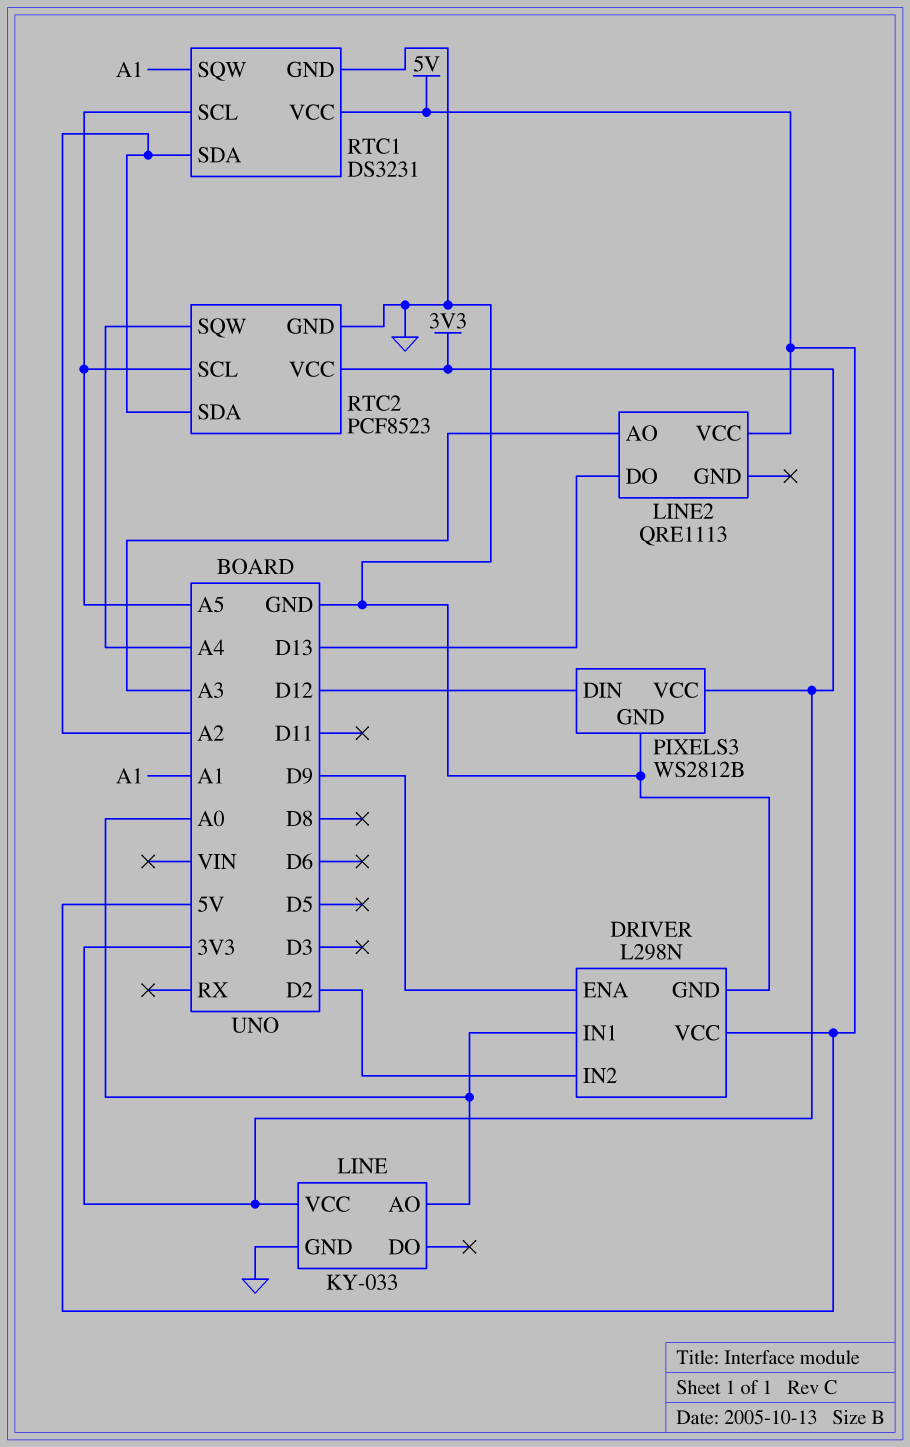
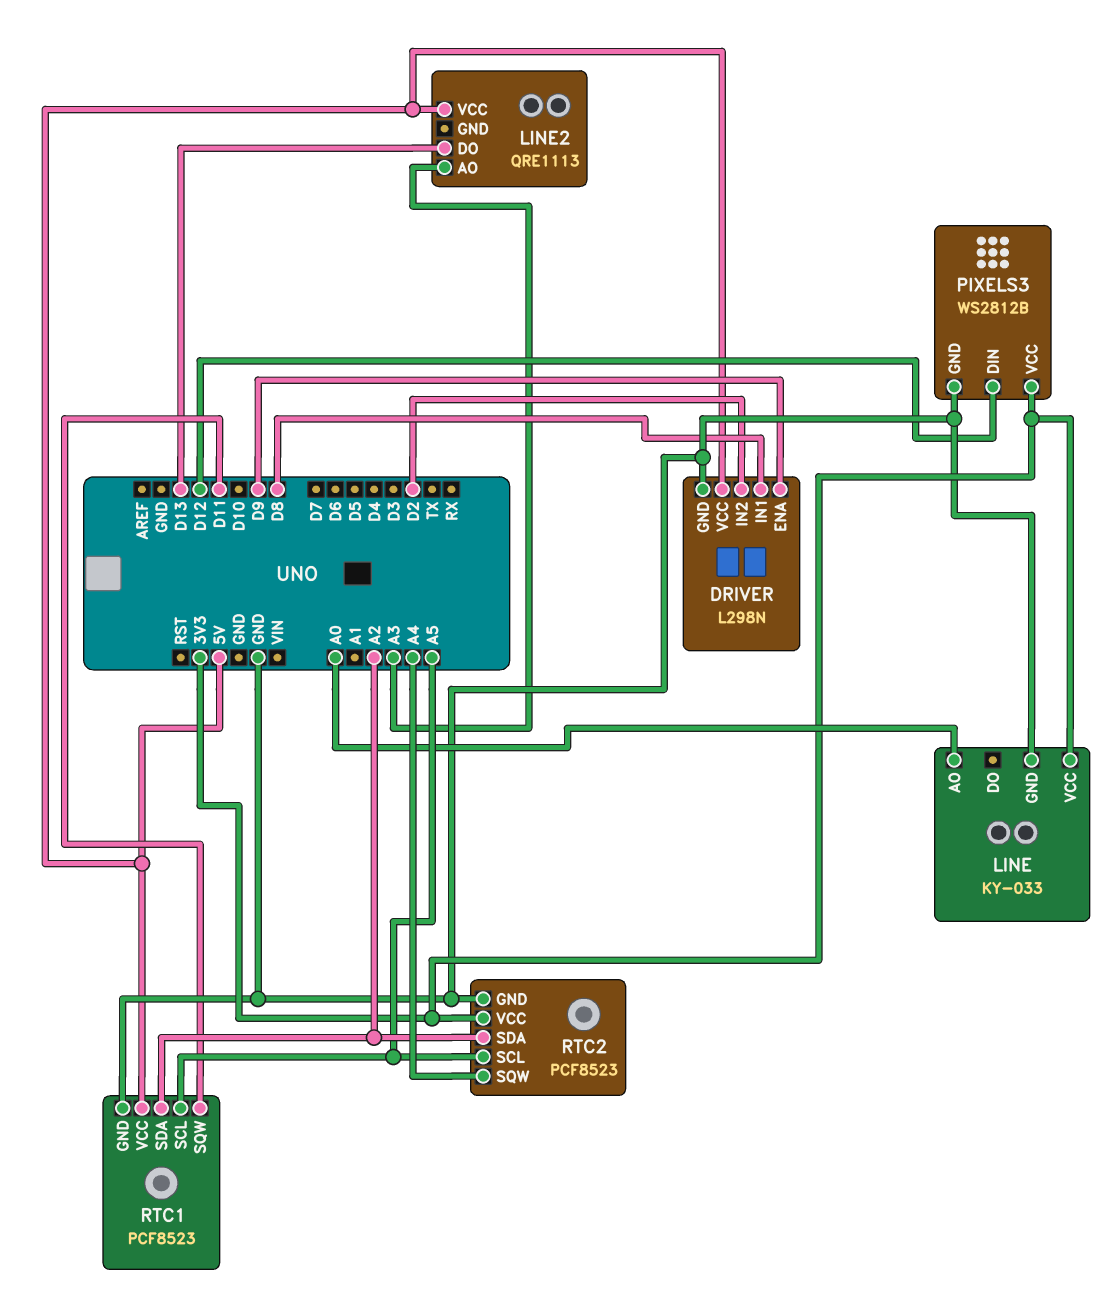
DRIVER pin IN1: A0 -> D8
RTC1: DS3231 -> PCF8523
RTC1 pin SQW: A1 -> D11

